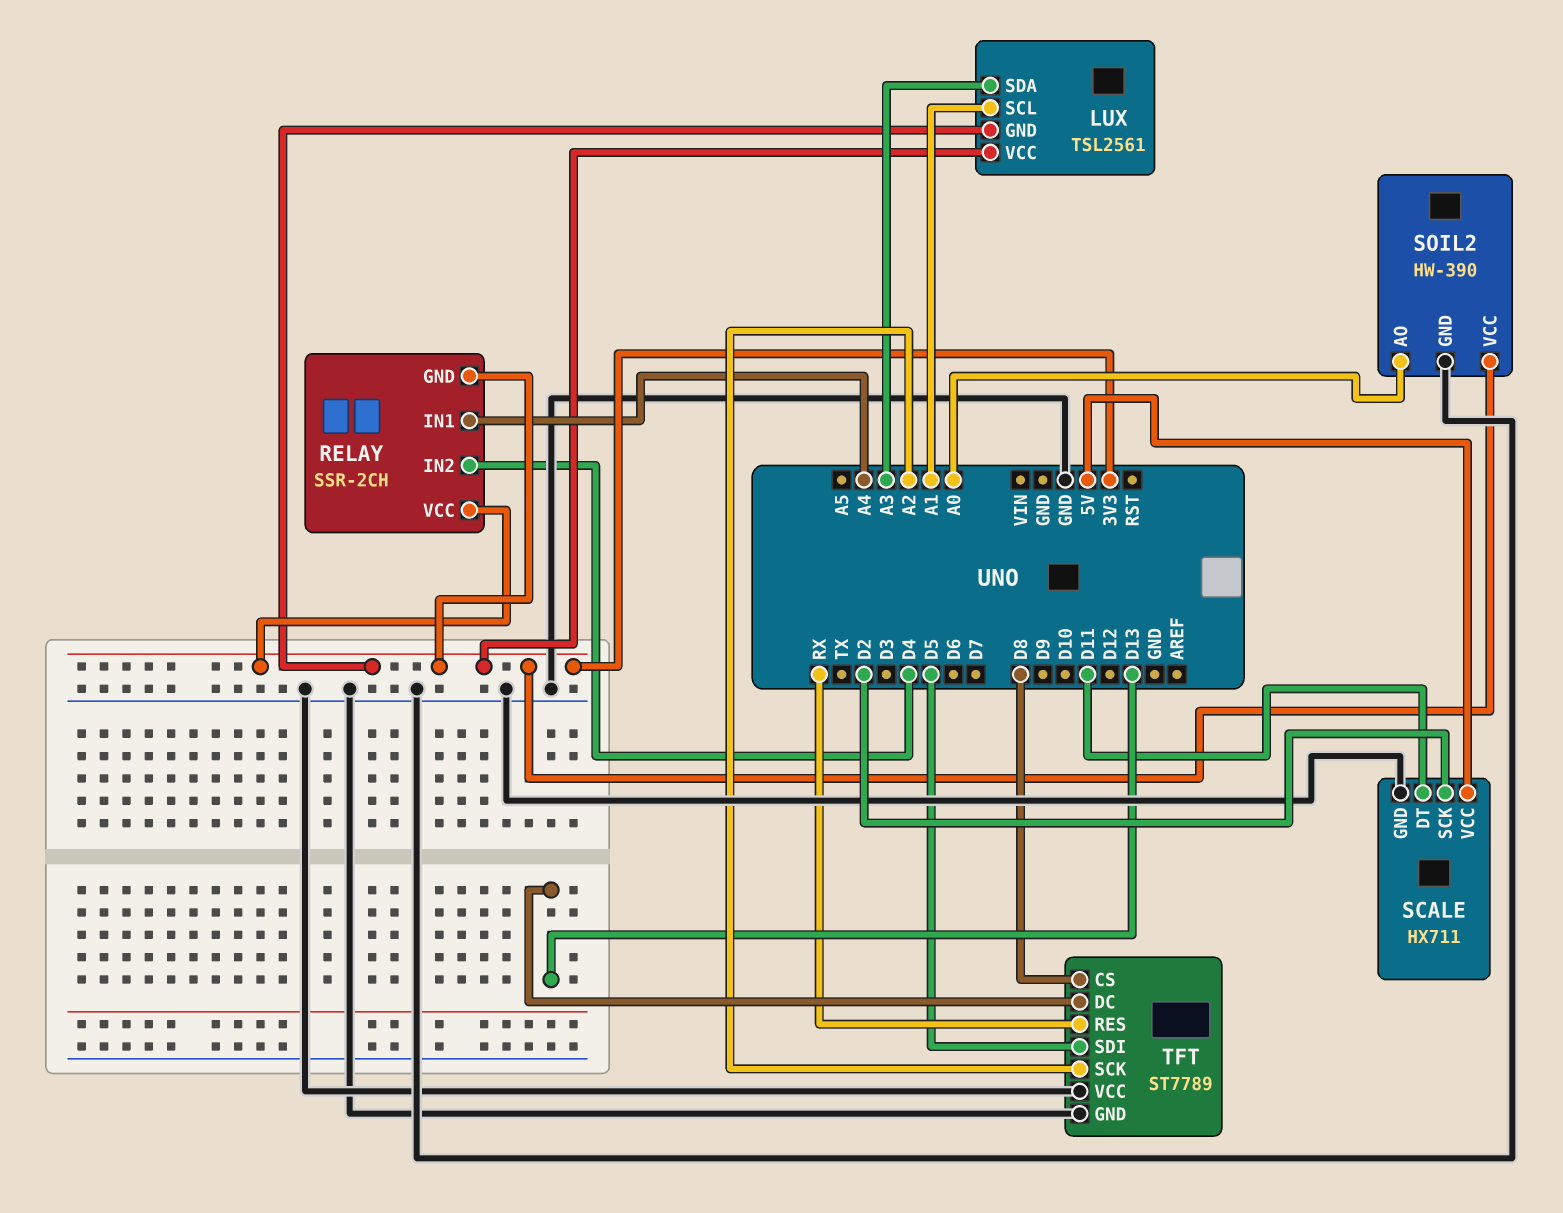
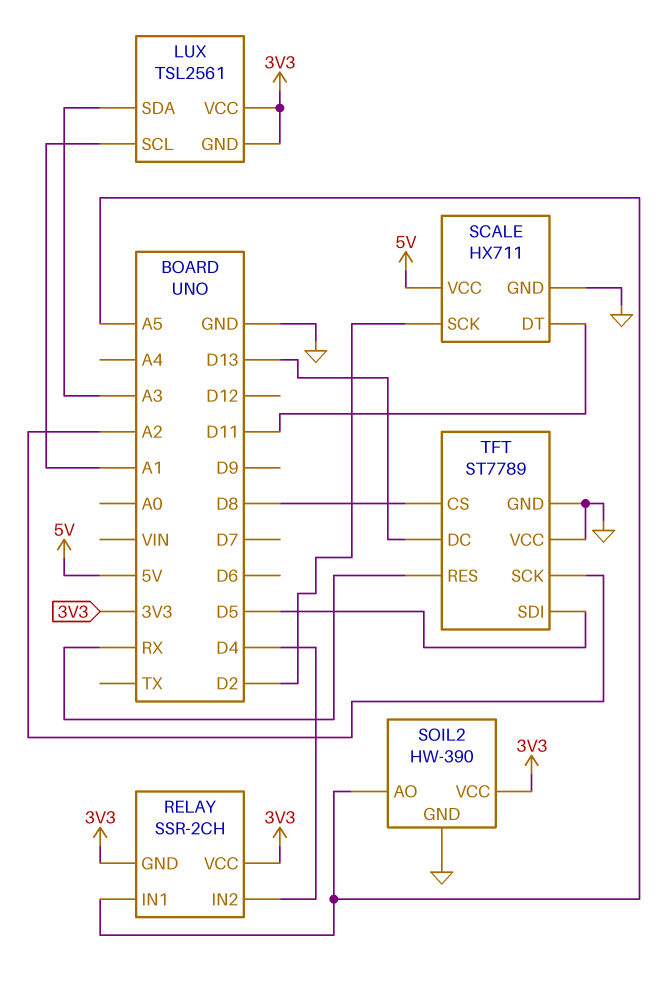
RELAY pin IN1: A4 -> A5
SOIL2 pin AO: A0 -> A5

